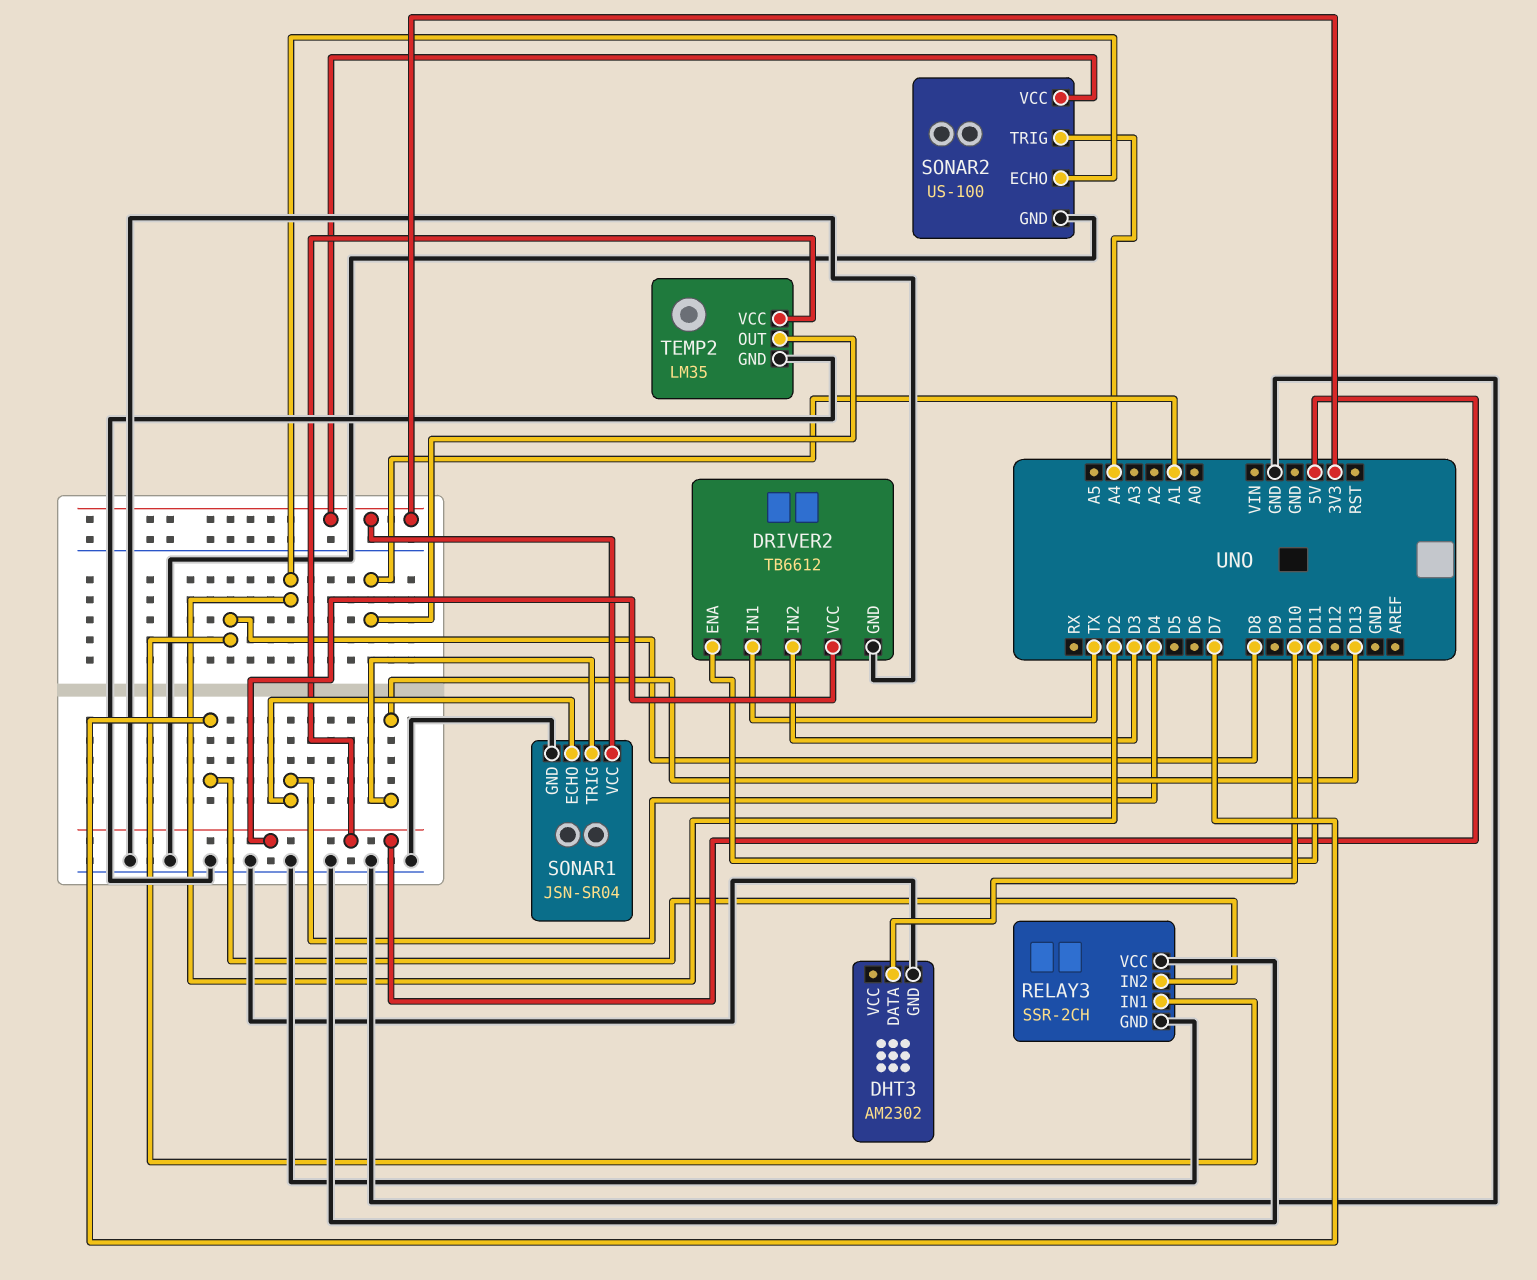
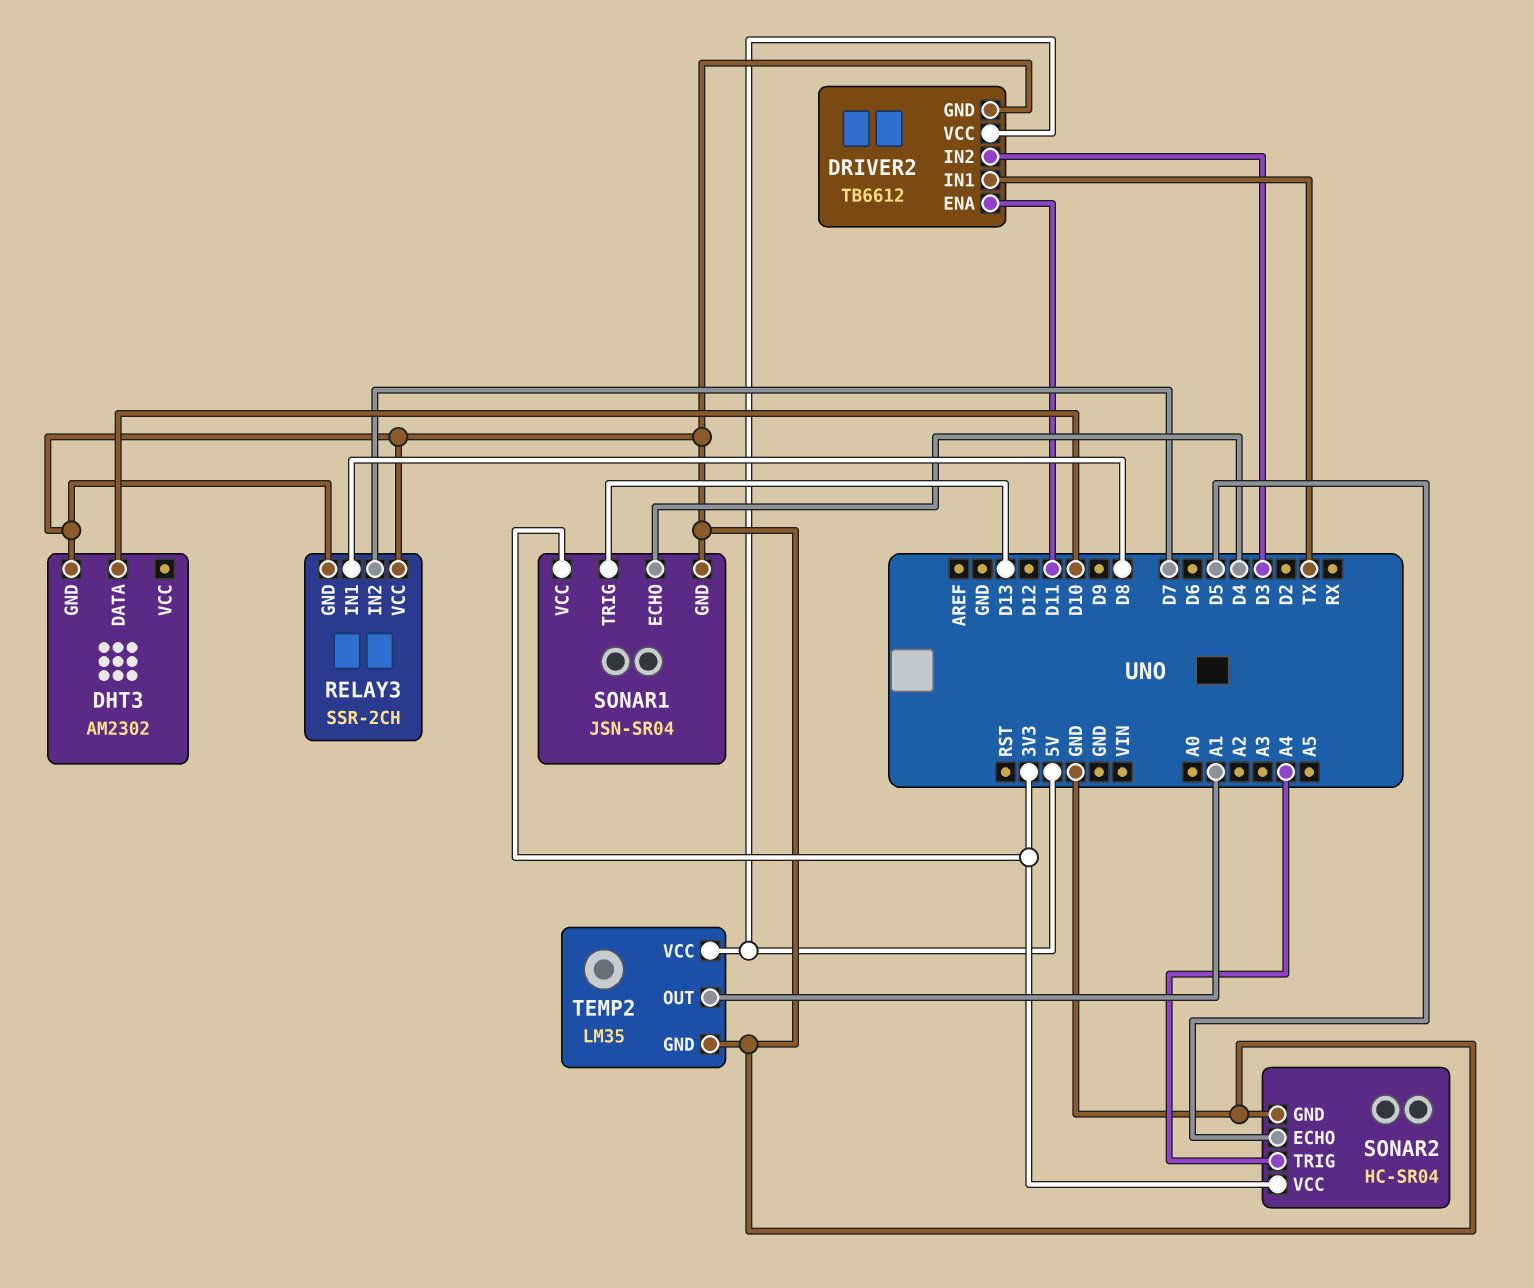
SONAR2: US-100 -> HC-SR04
SONAR2 pin ECHO: D2 -> D5

